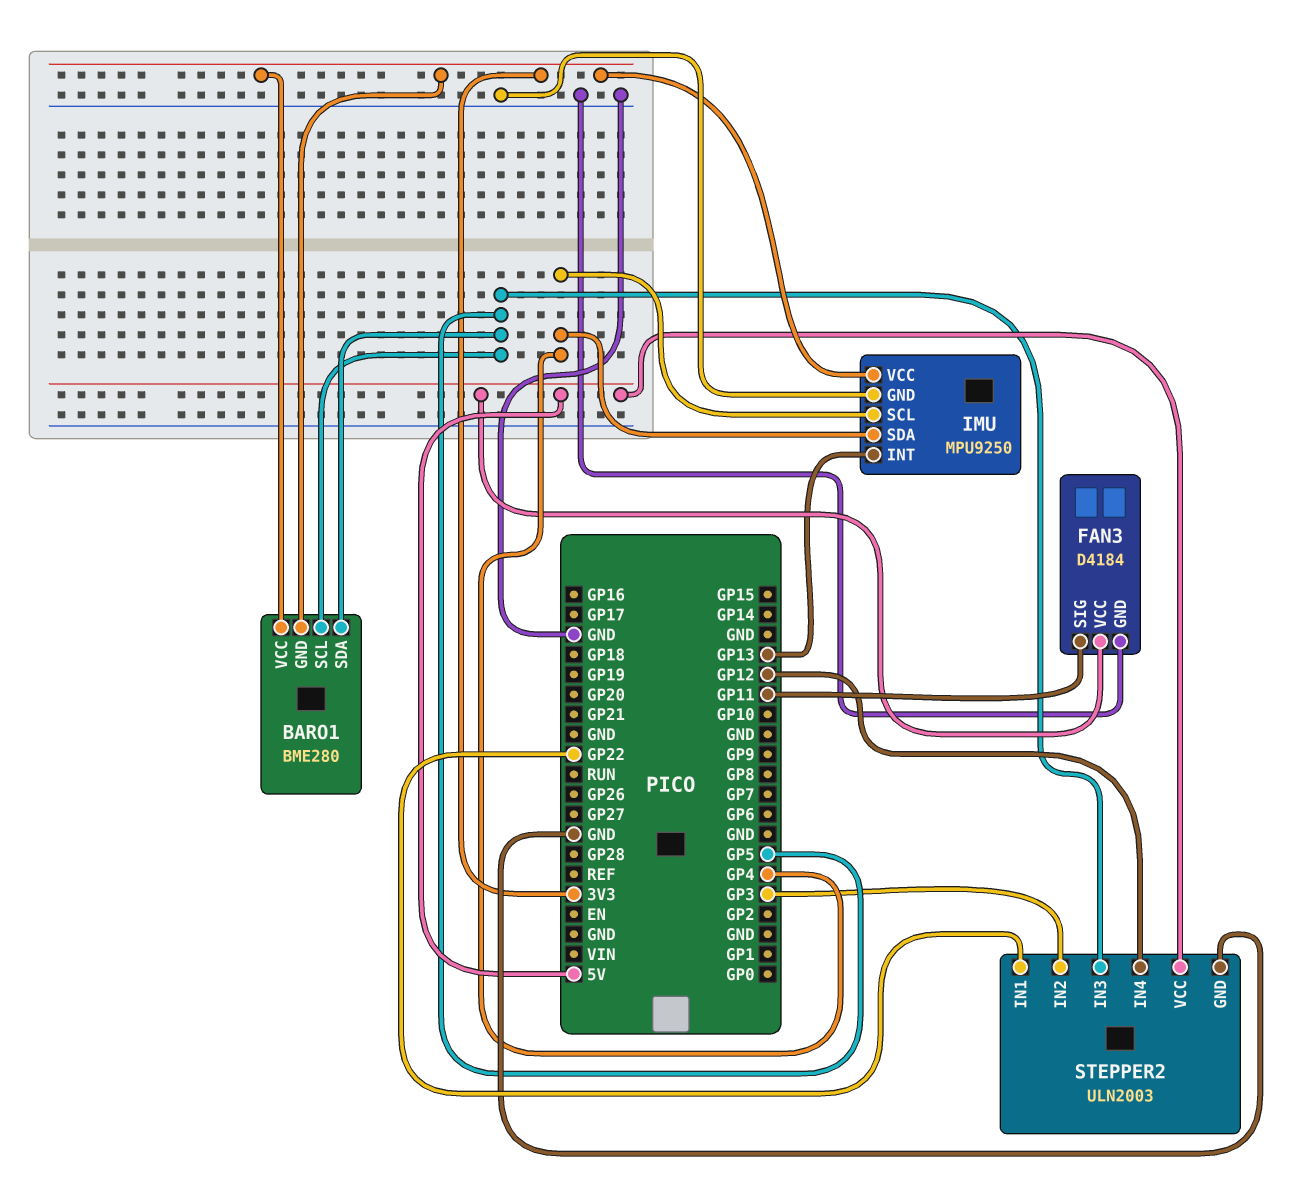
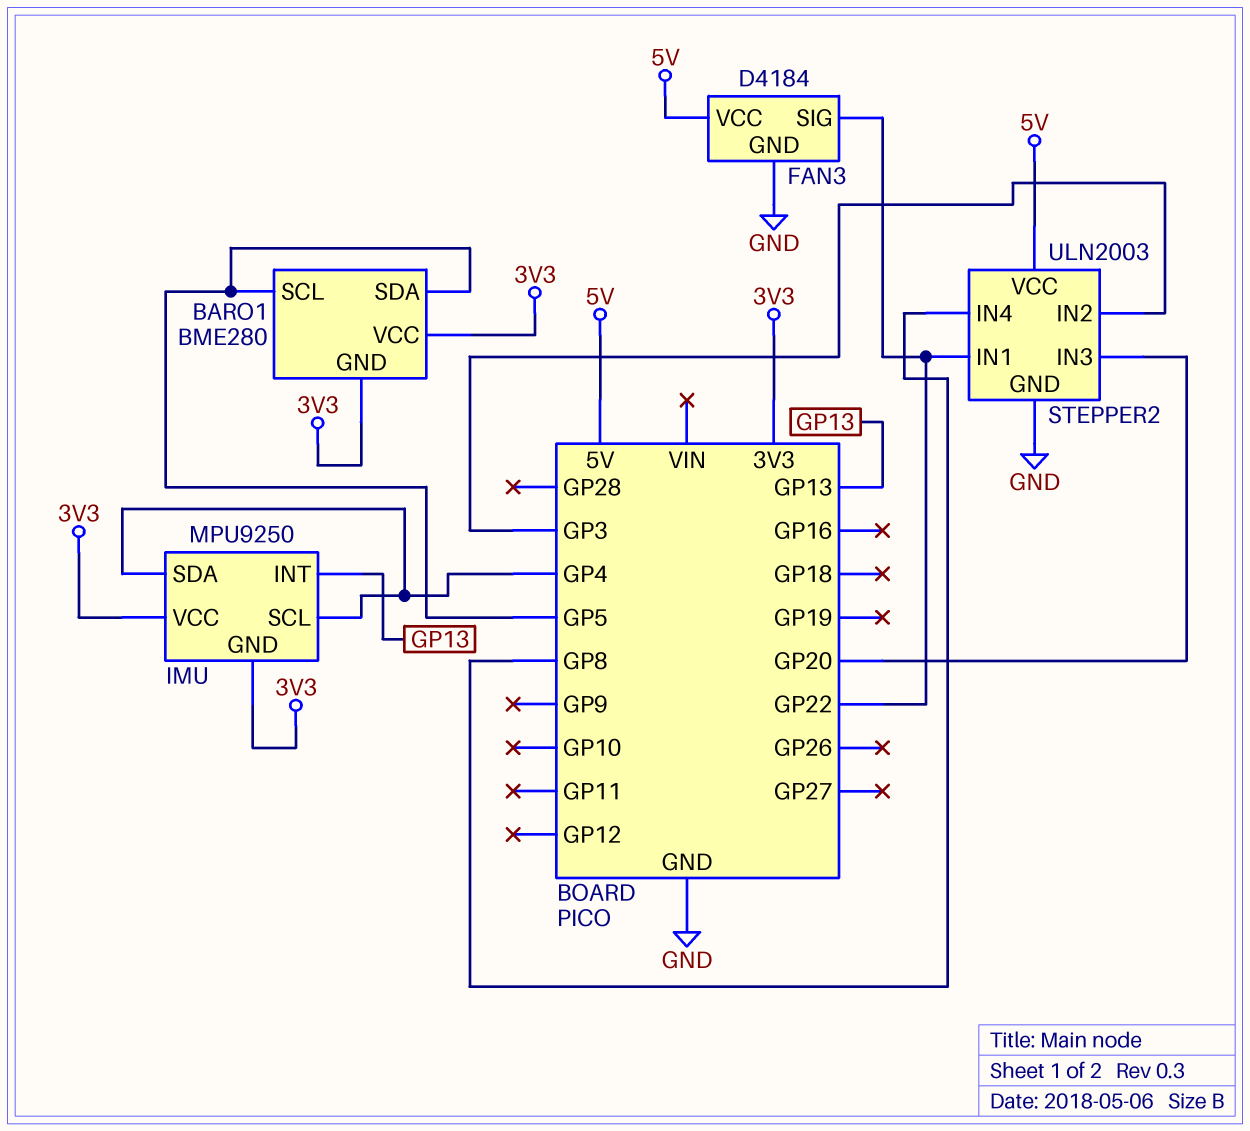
FAN3 pin SIG: GP11 -> GP22
IMU pin GND: GND -> 3V3
STEPPER2 pin IN3: GP5 -> GP20
STEPPER2 pin IN4: GP12 -> GP8

